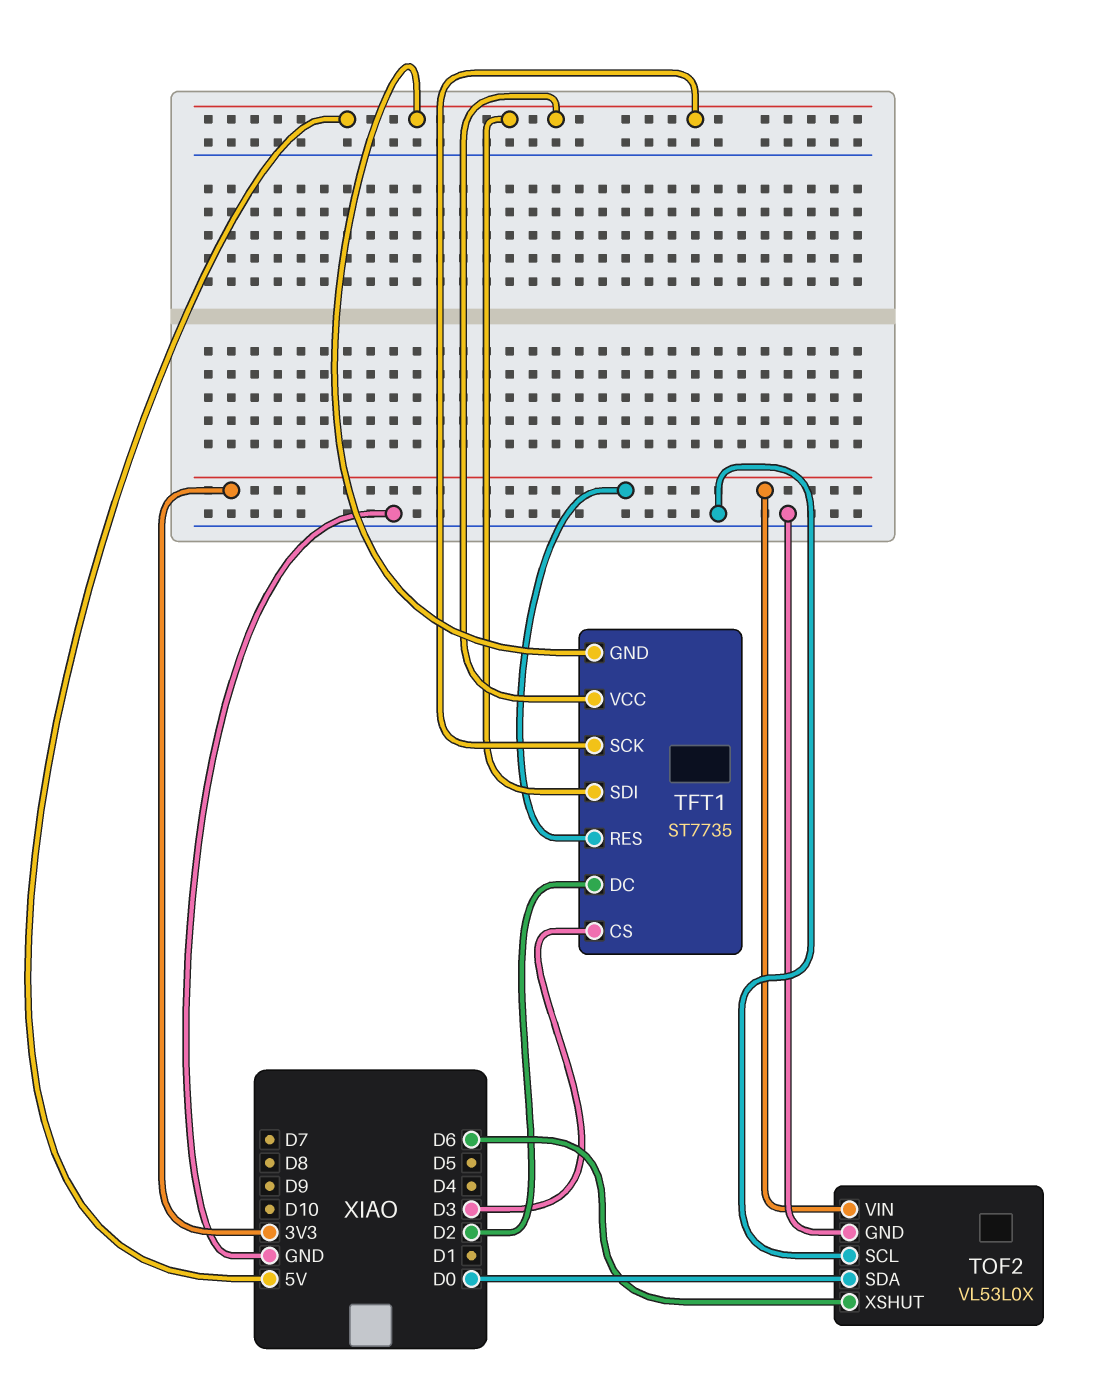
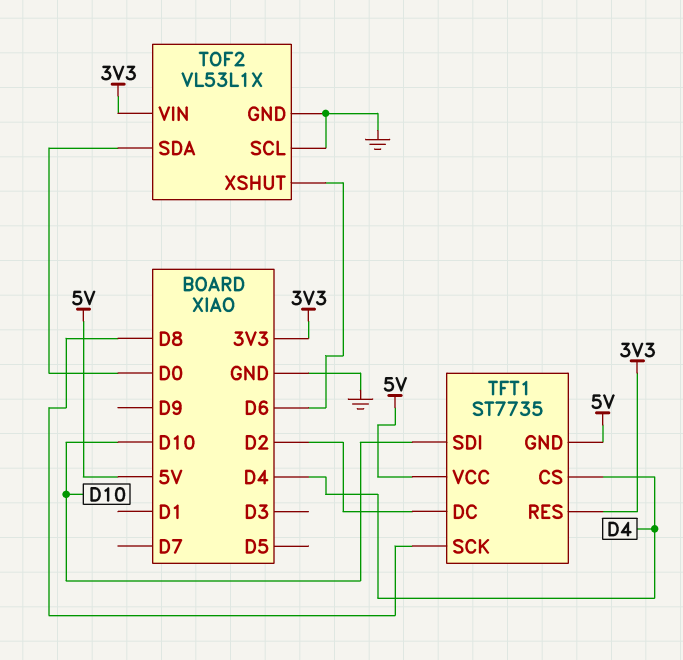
TFT1 pin CS: D3 -> D4
TFT1 pin SCK: 5V -> D8
TFT1 pin SDI: 5V -> D10
TOF2: VL53L0X -> VL53L1X

